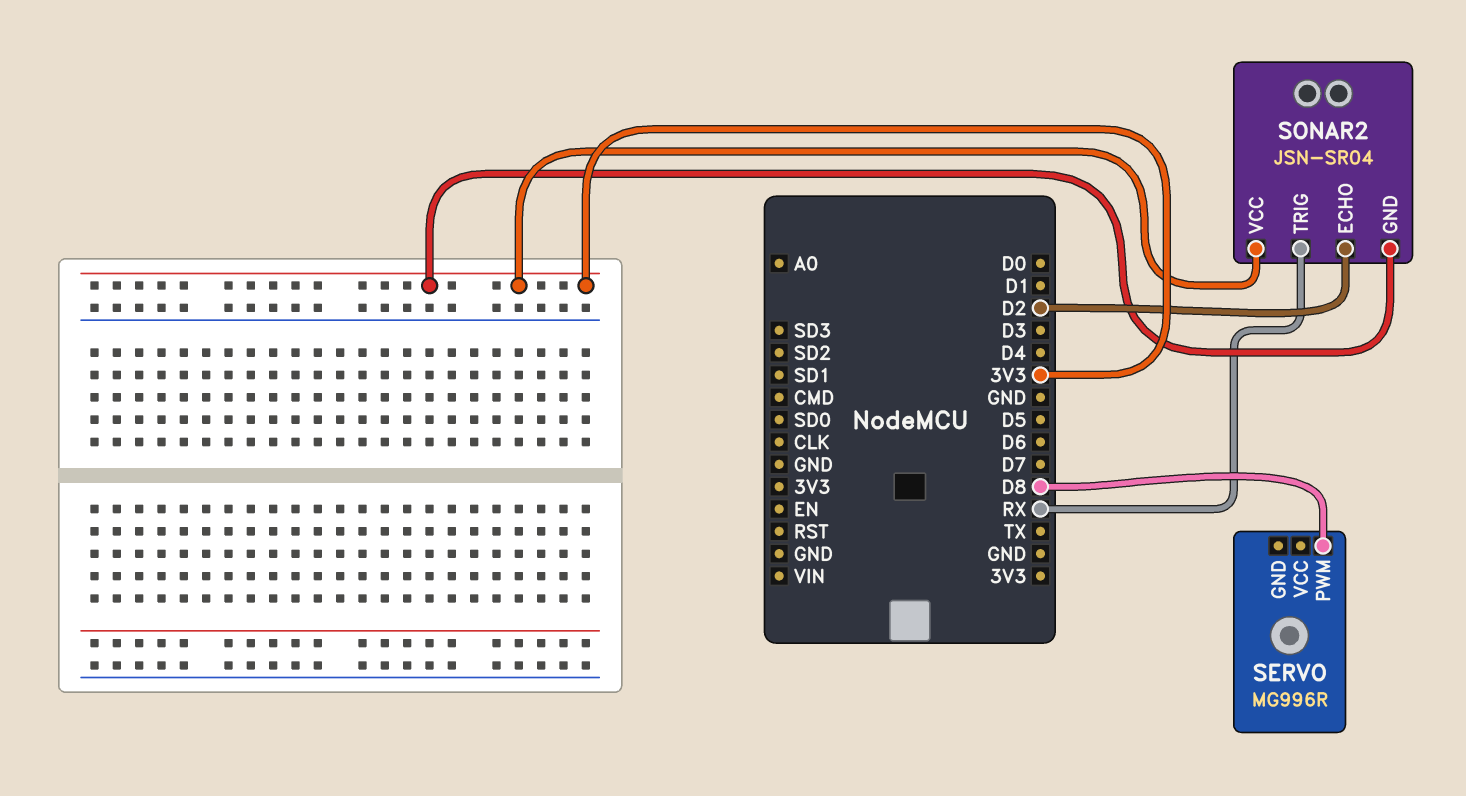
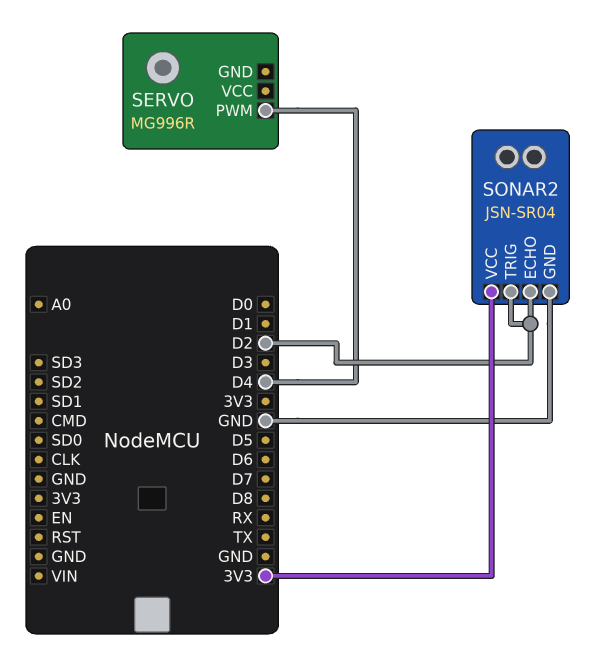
SERVO pin PWM: D8 -> D4
SONAR2 pin GND: 3V3 -> GND
SONAR2 pin TRIG: RX -> D2

